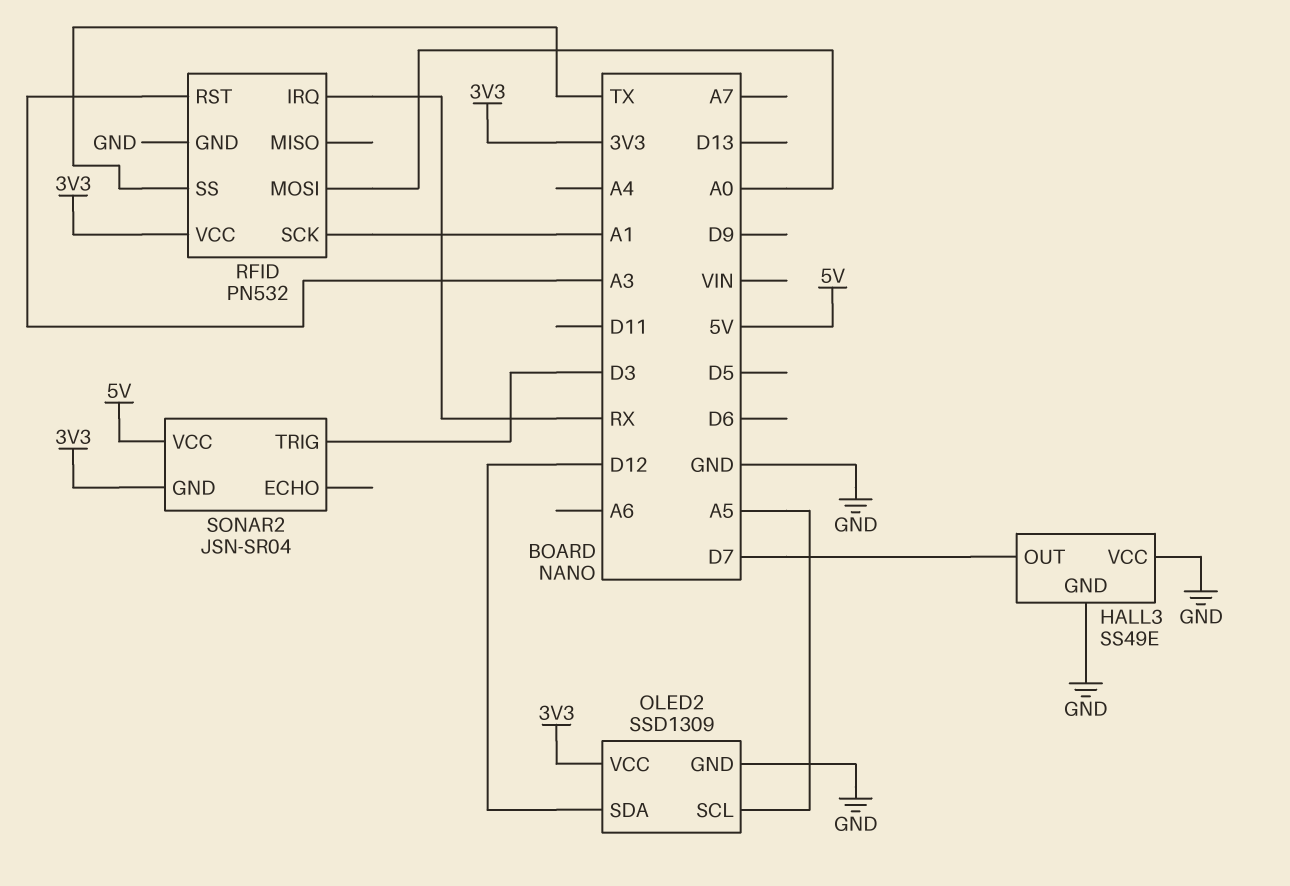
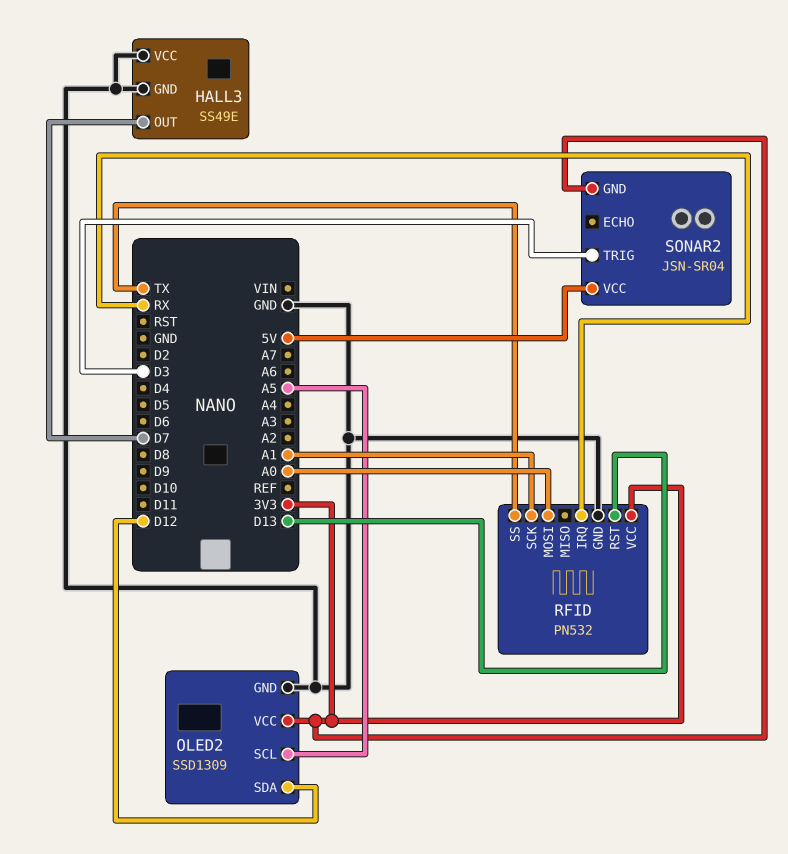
RFID pin RST: A3 -> D13

